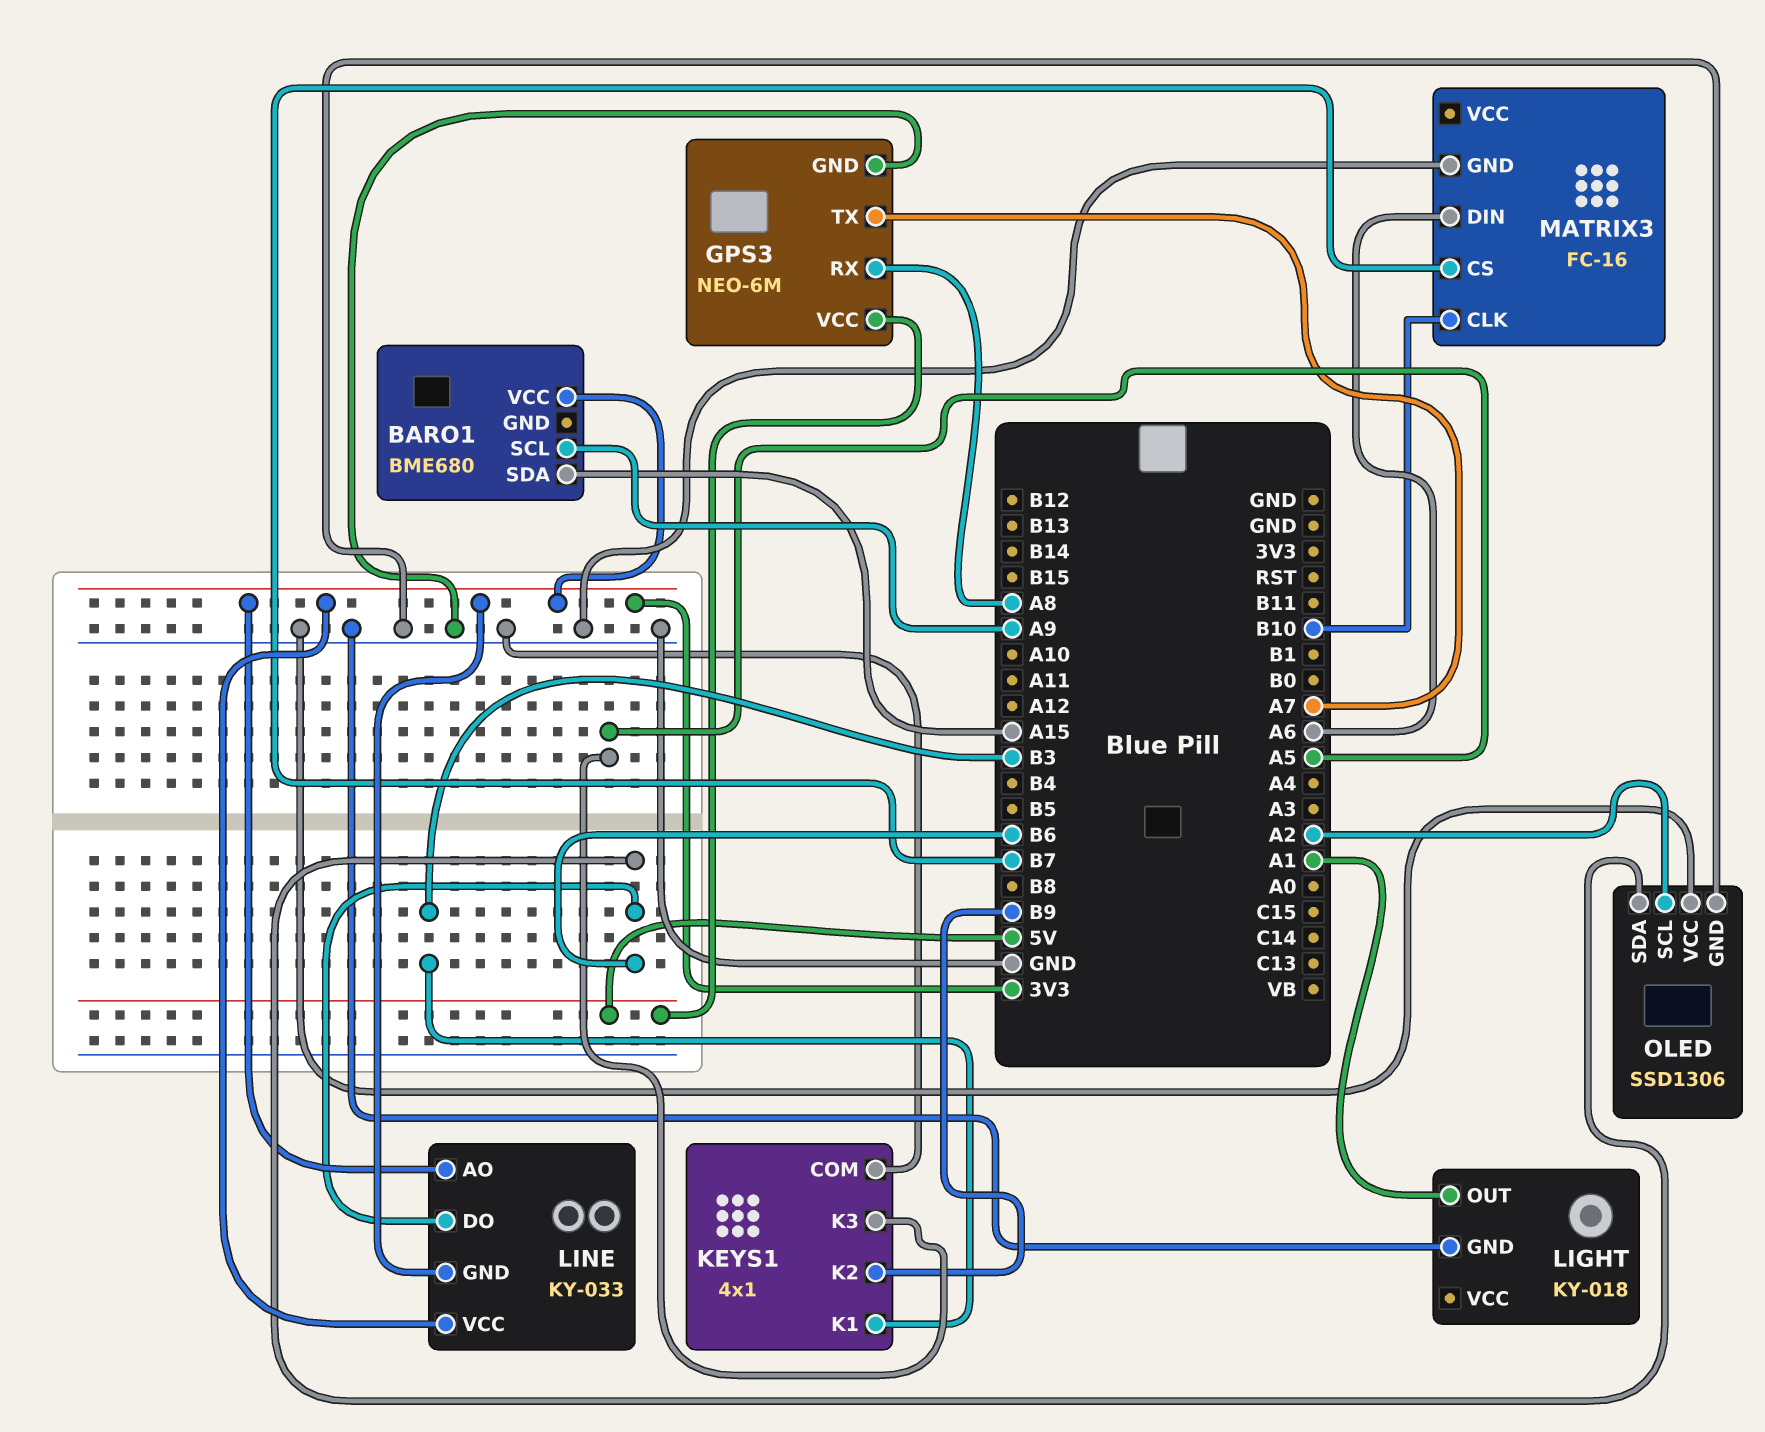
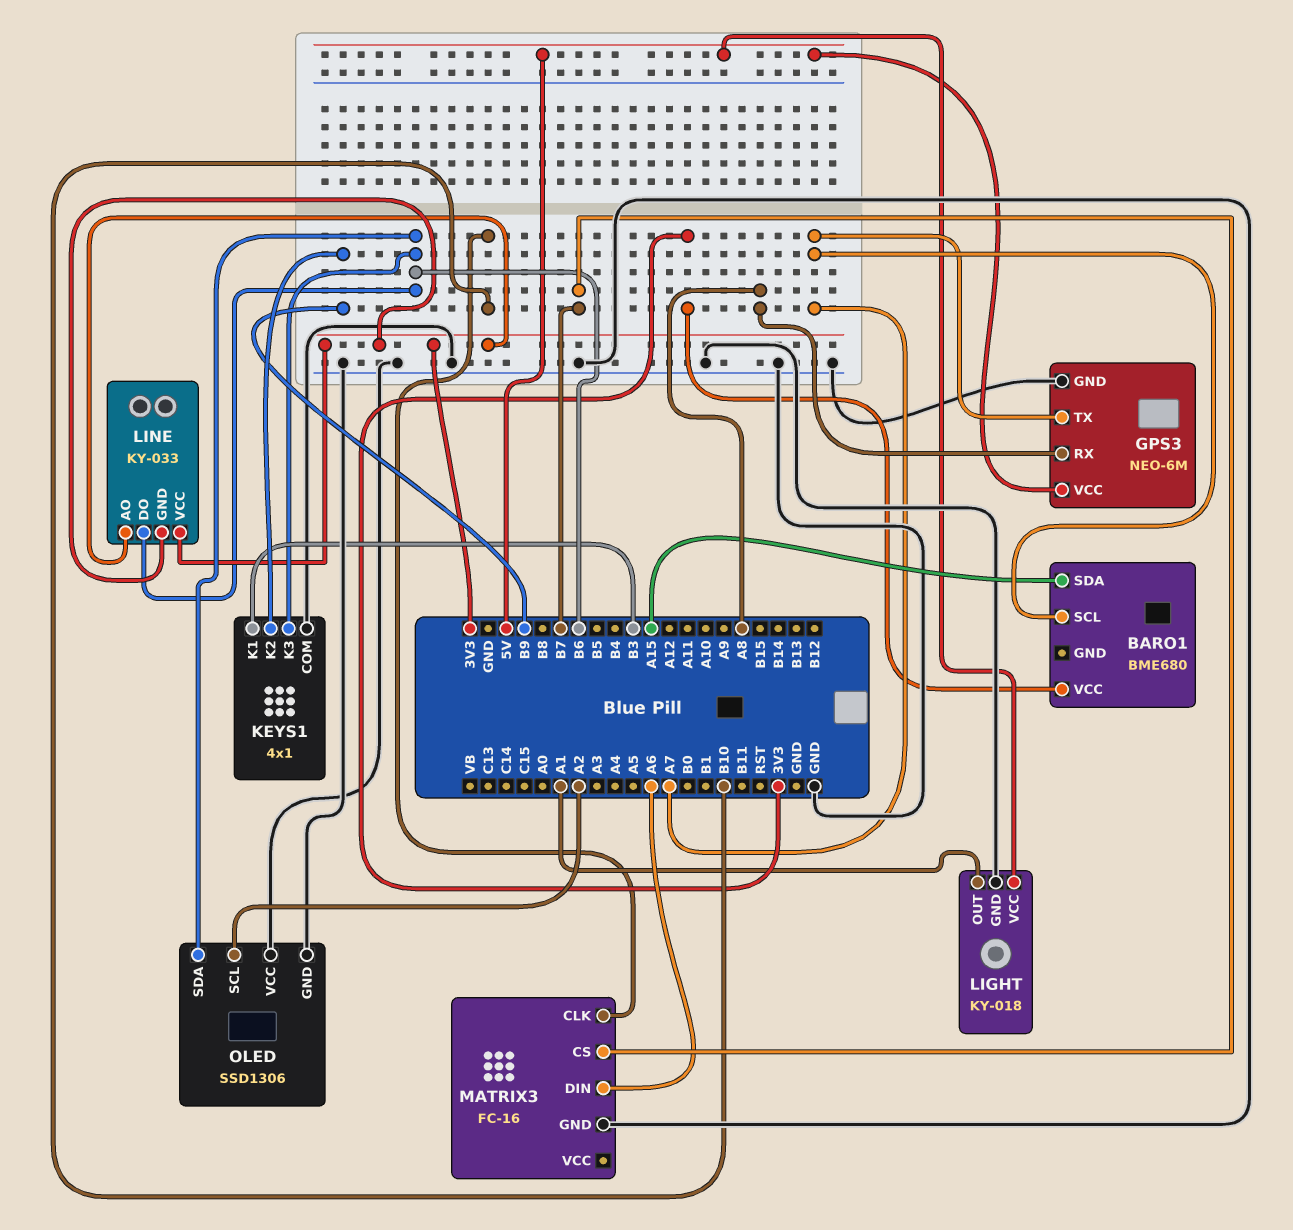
BARO1 pin SCL: A9 -> A7
KEYS1 pin K3: A5 -> B6
LIGHT pin VCC: none -> 5V

